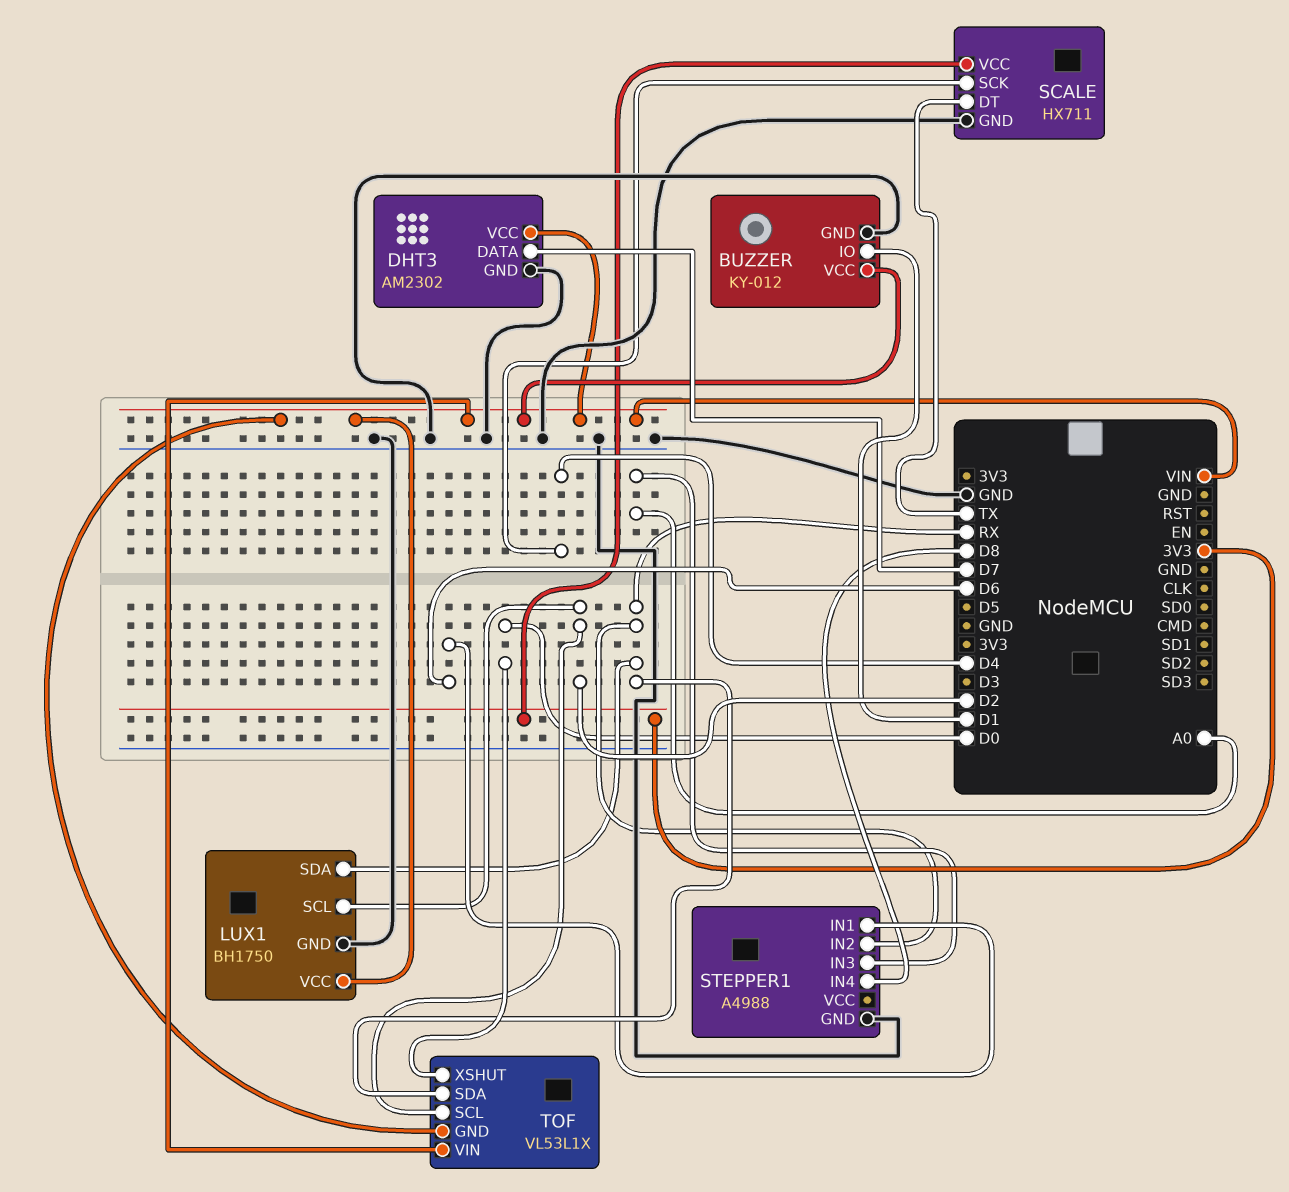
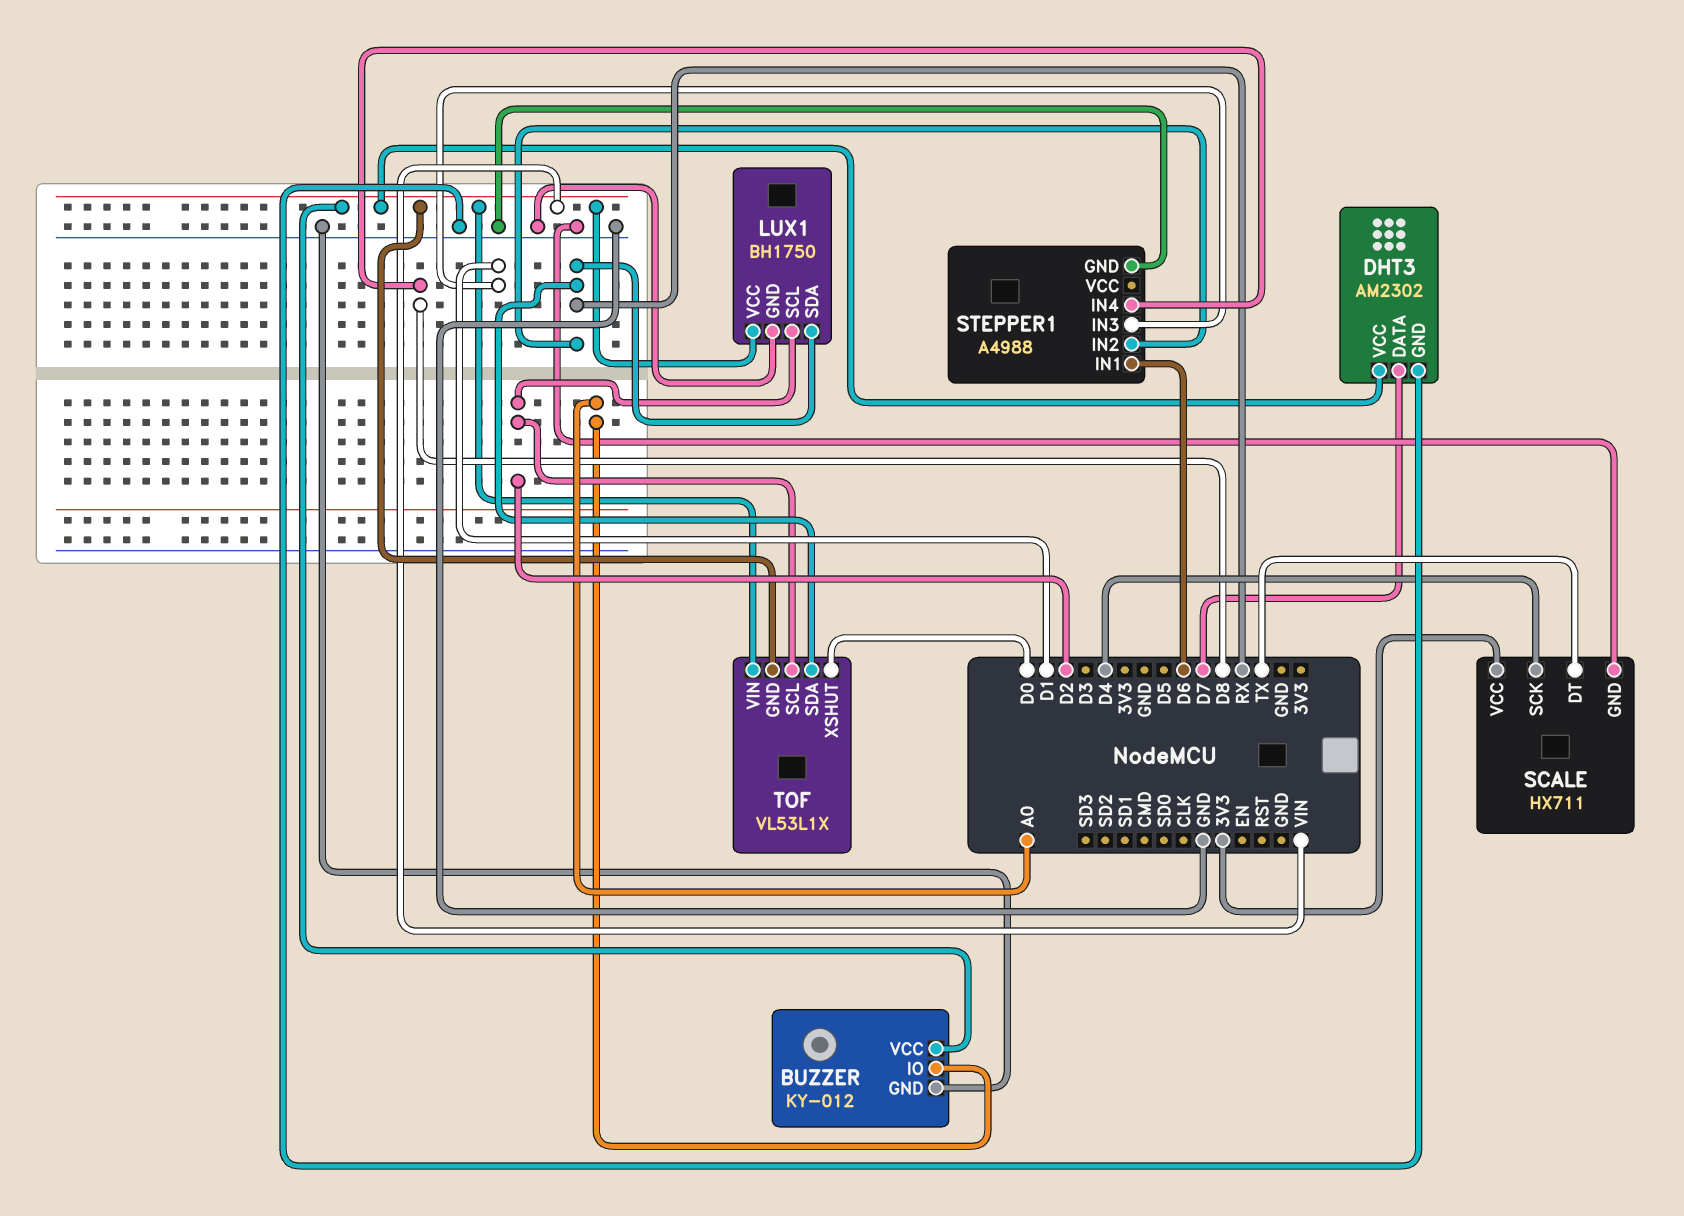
BUZZER pin IO: D1 -> A0
STEPPER1 pin IN3: A0 -> D1

